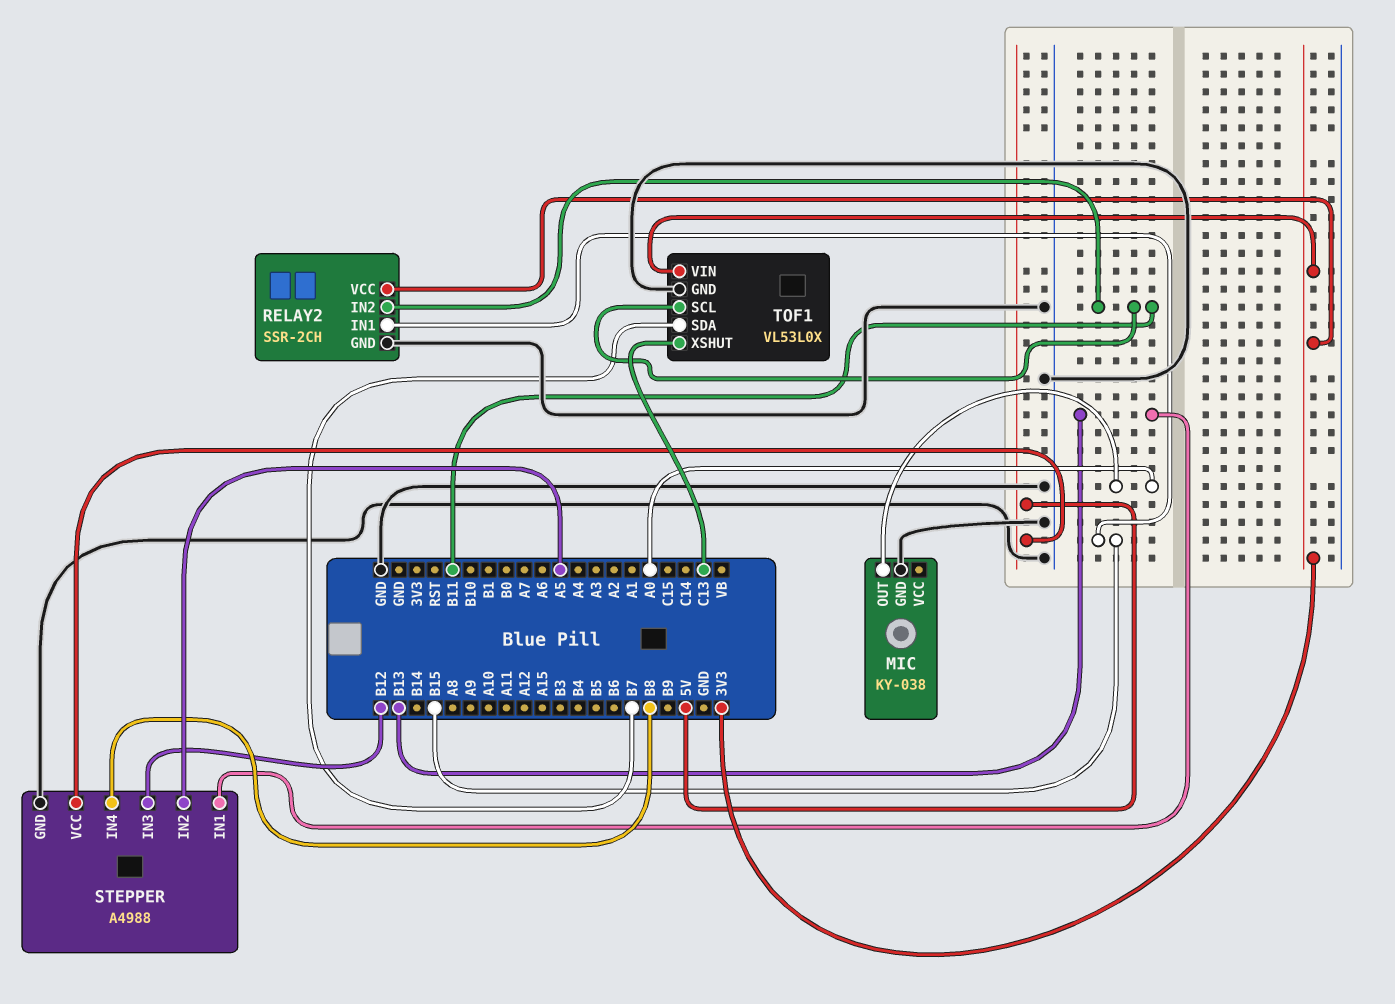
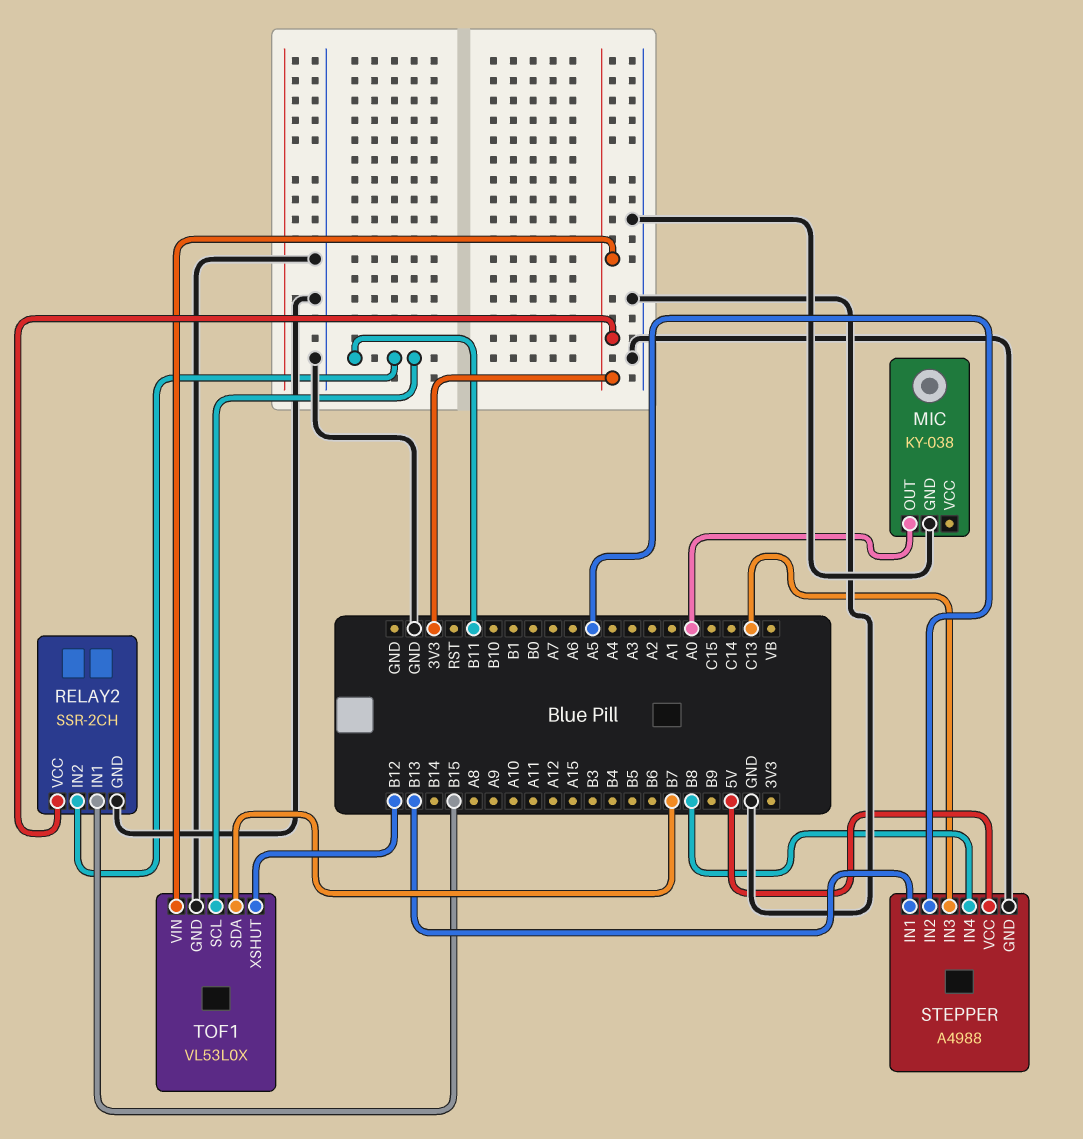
STEPPER pin IN3: B12 -> C13
TOF1 pin XSHUT: C13 -> B12

